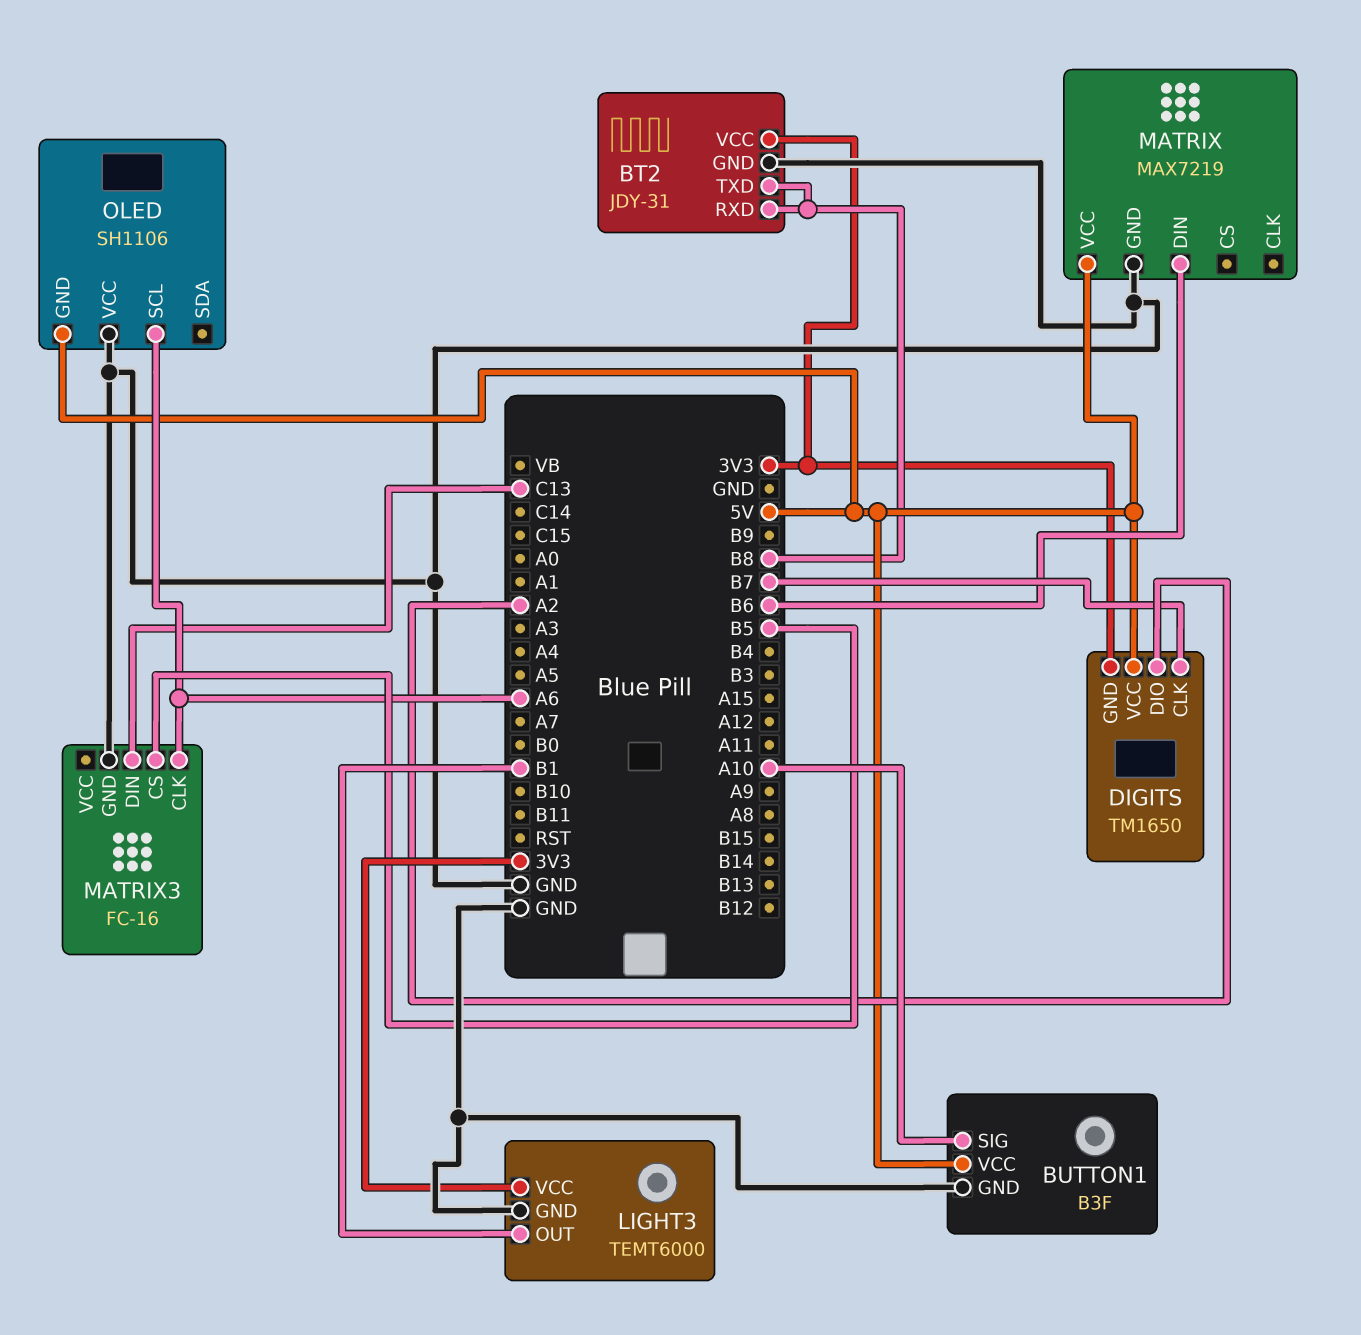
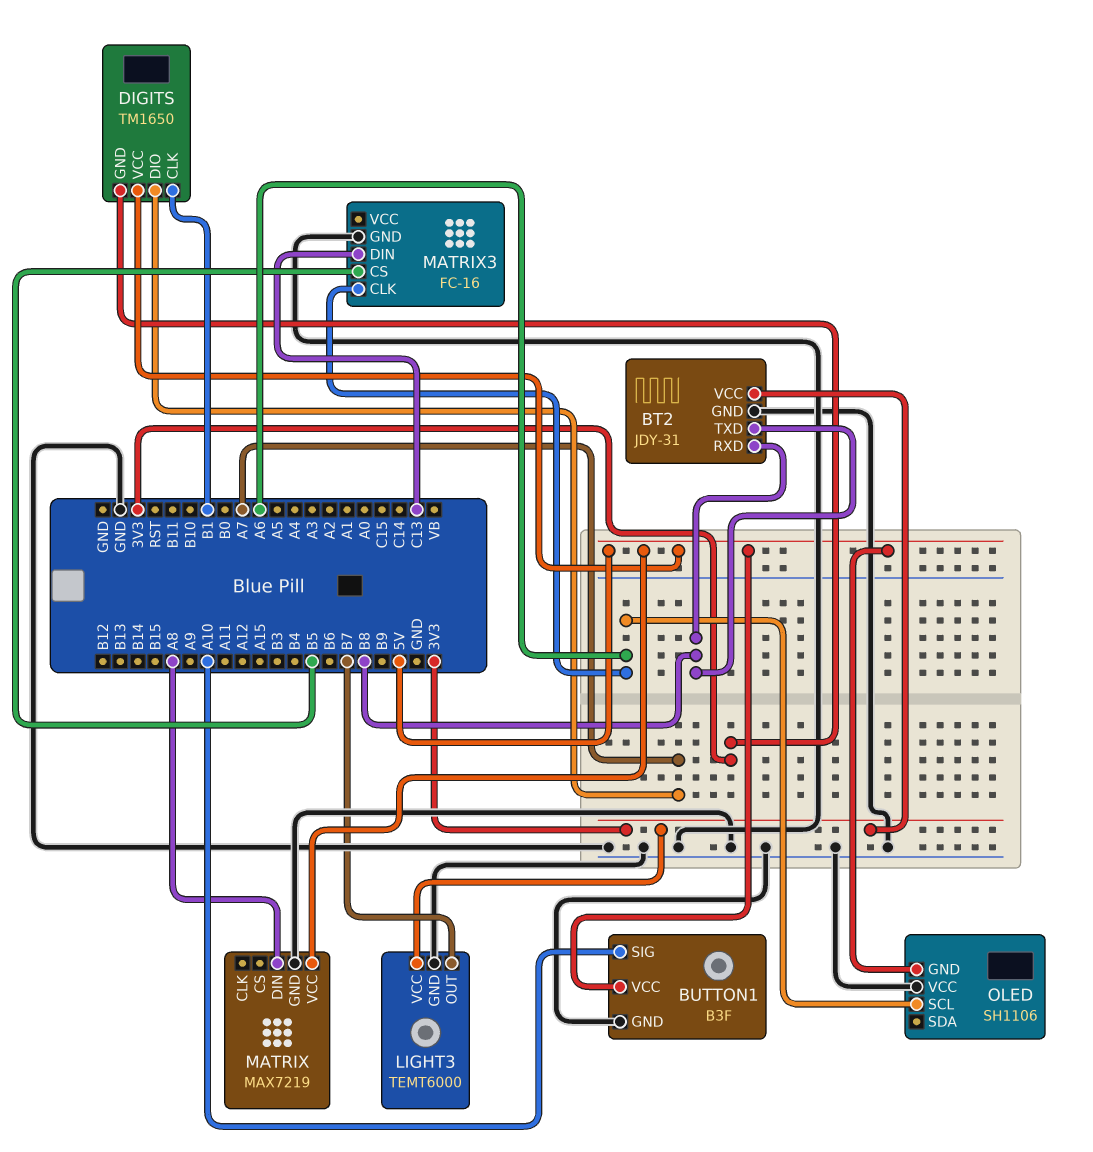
DIGITS pin CLK: B7 -> B1
DIGITS pin DIO: A2 -> A7
LIGHT3 pin OUT: B1 -> B7
MATRIX pin DIN: B6 -> A8

